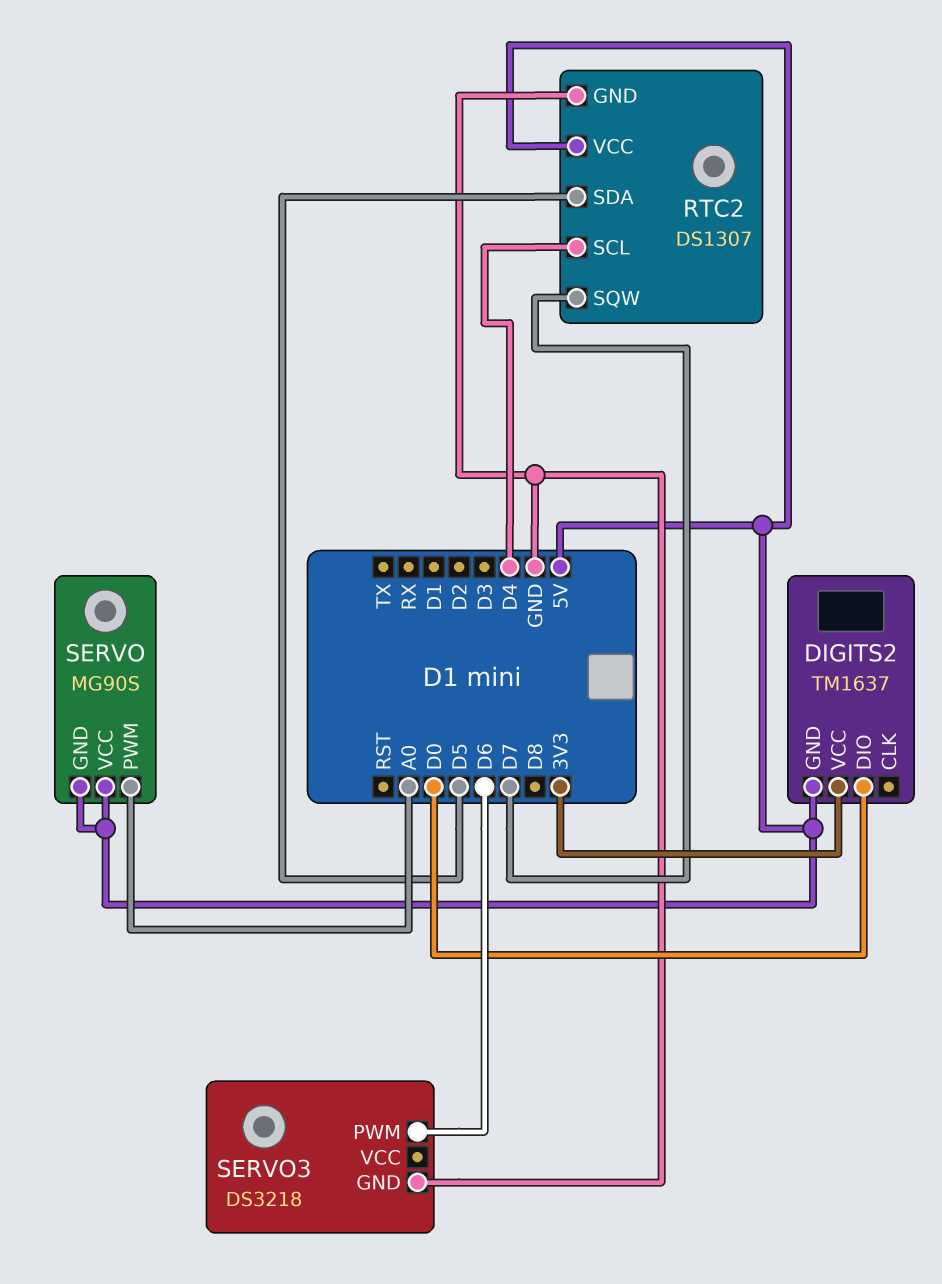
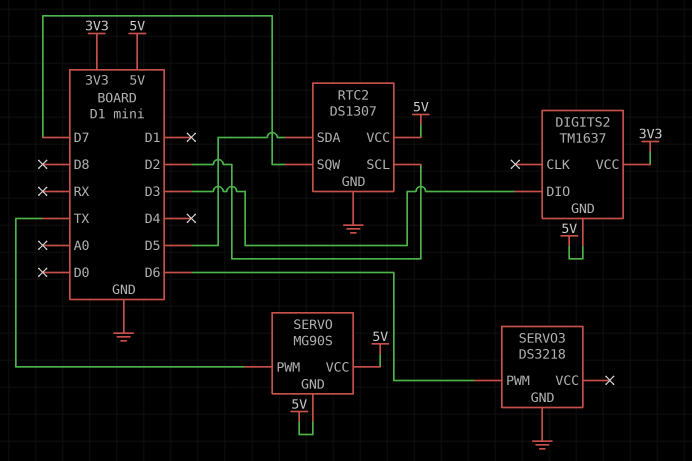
DIGITS2 pin DIO: D0 -> D3
RTC2 pin SCL: D4 -> D2
SERVO pin PWM: A0 -> TX

